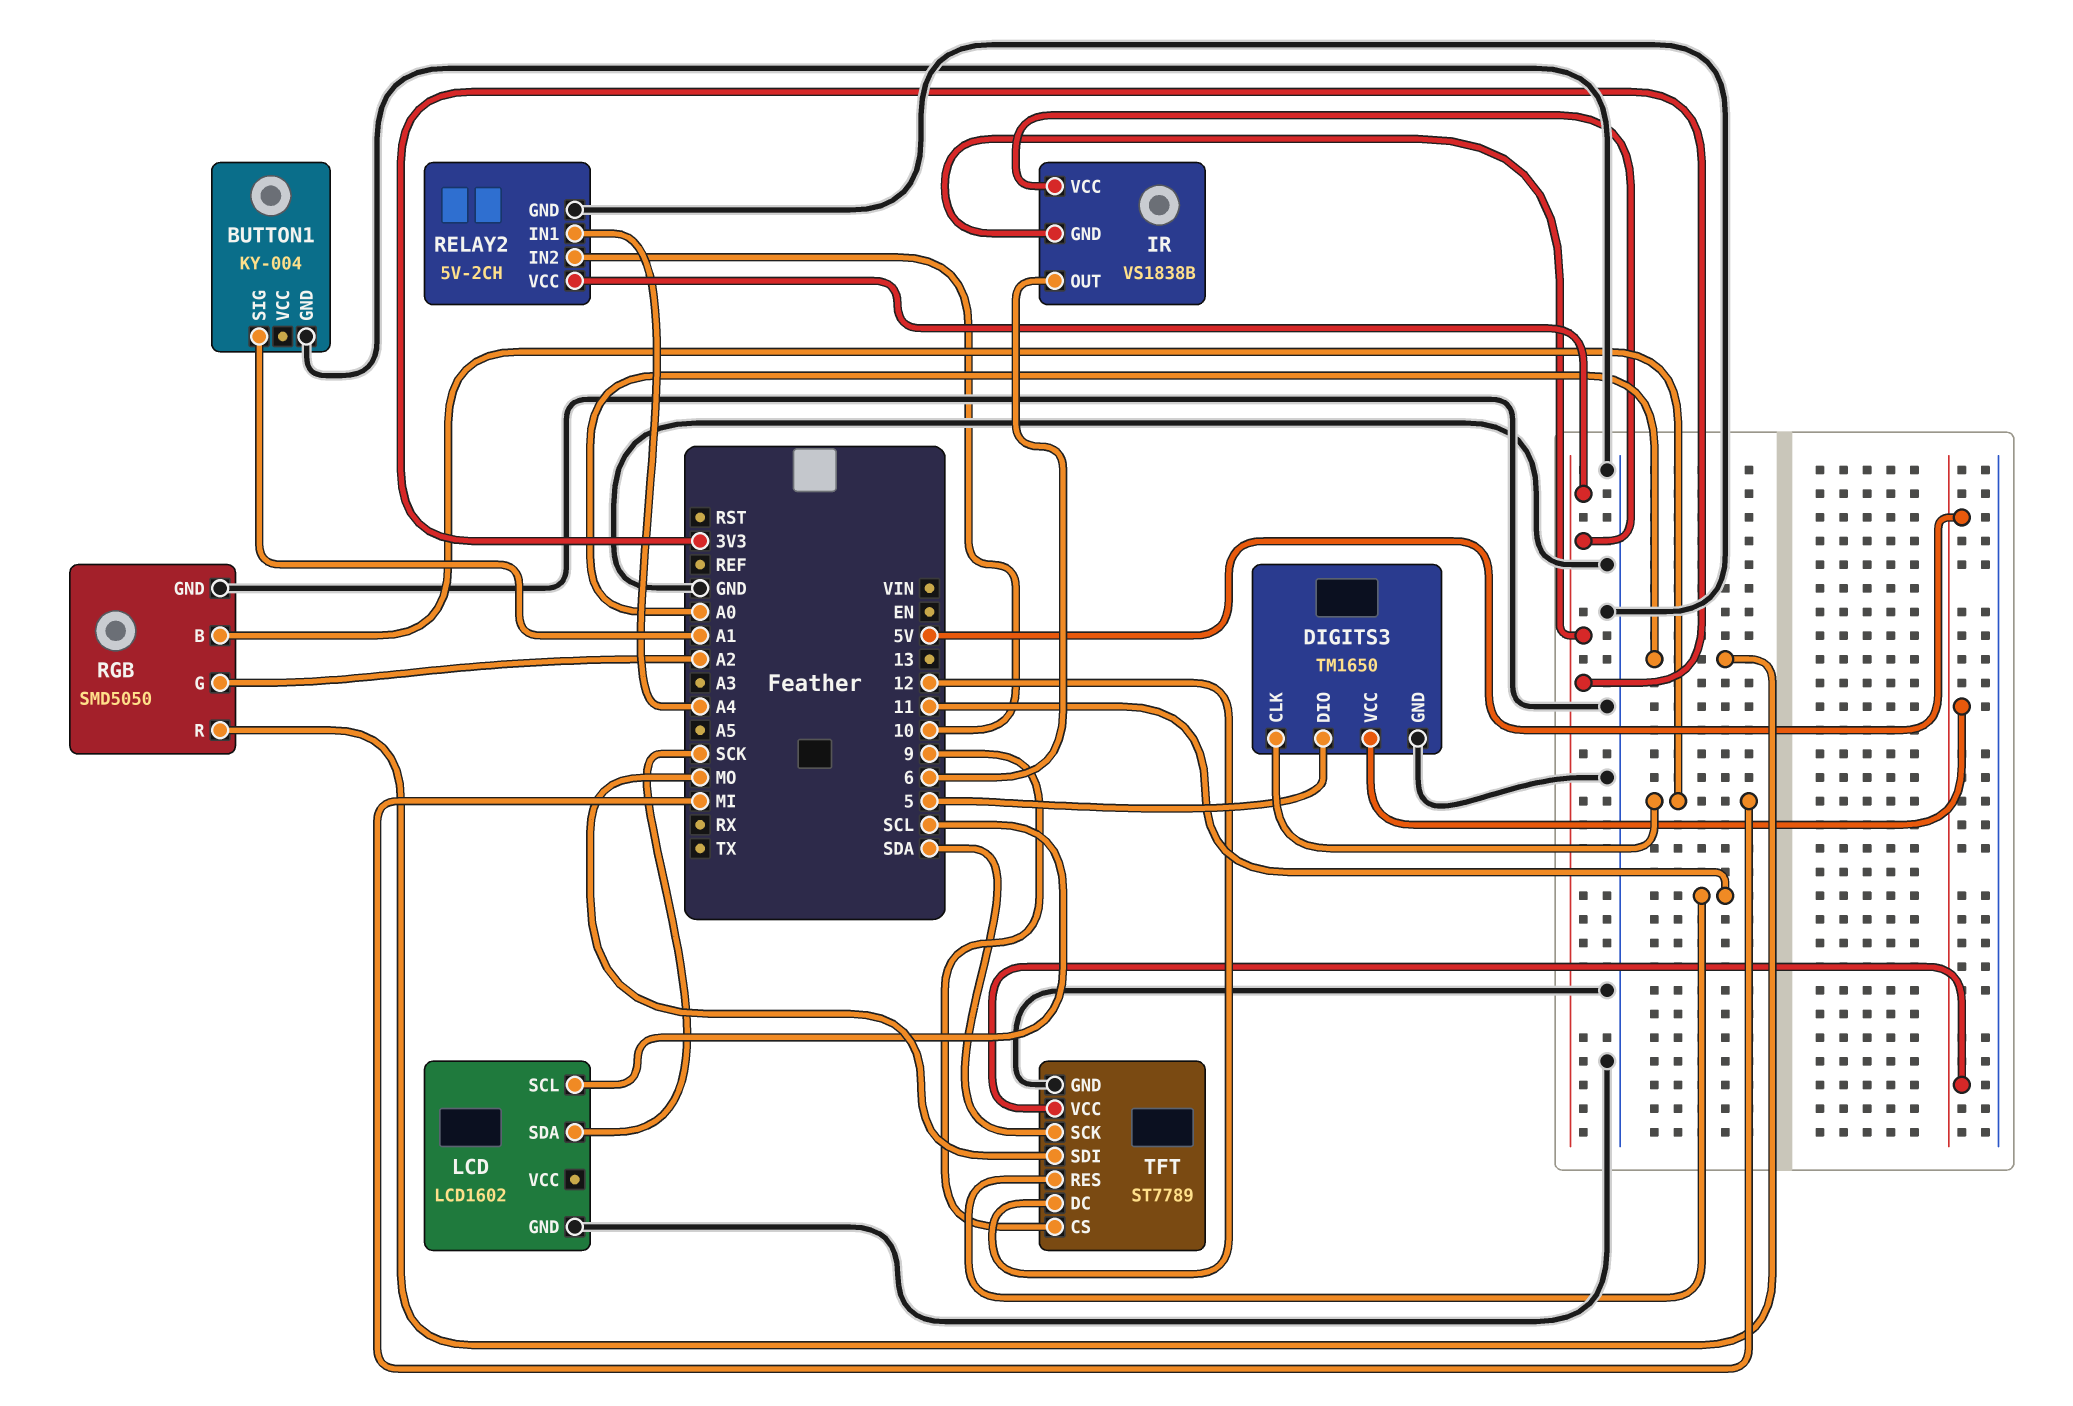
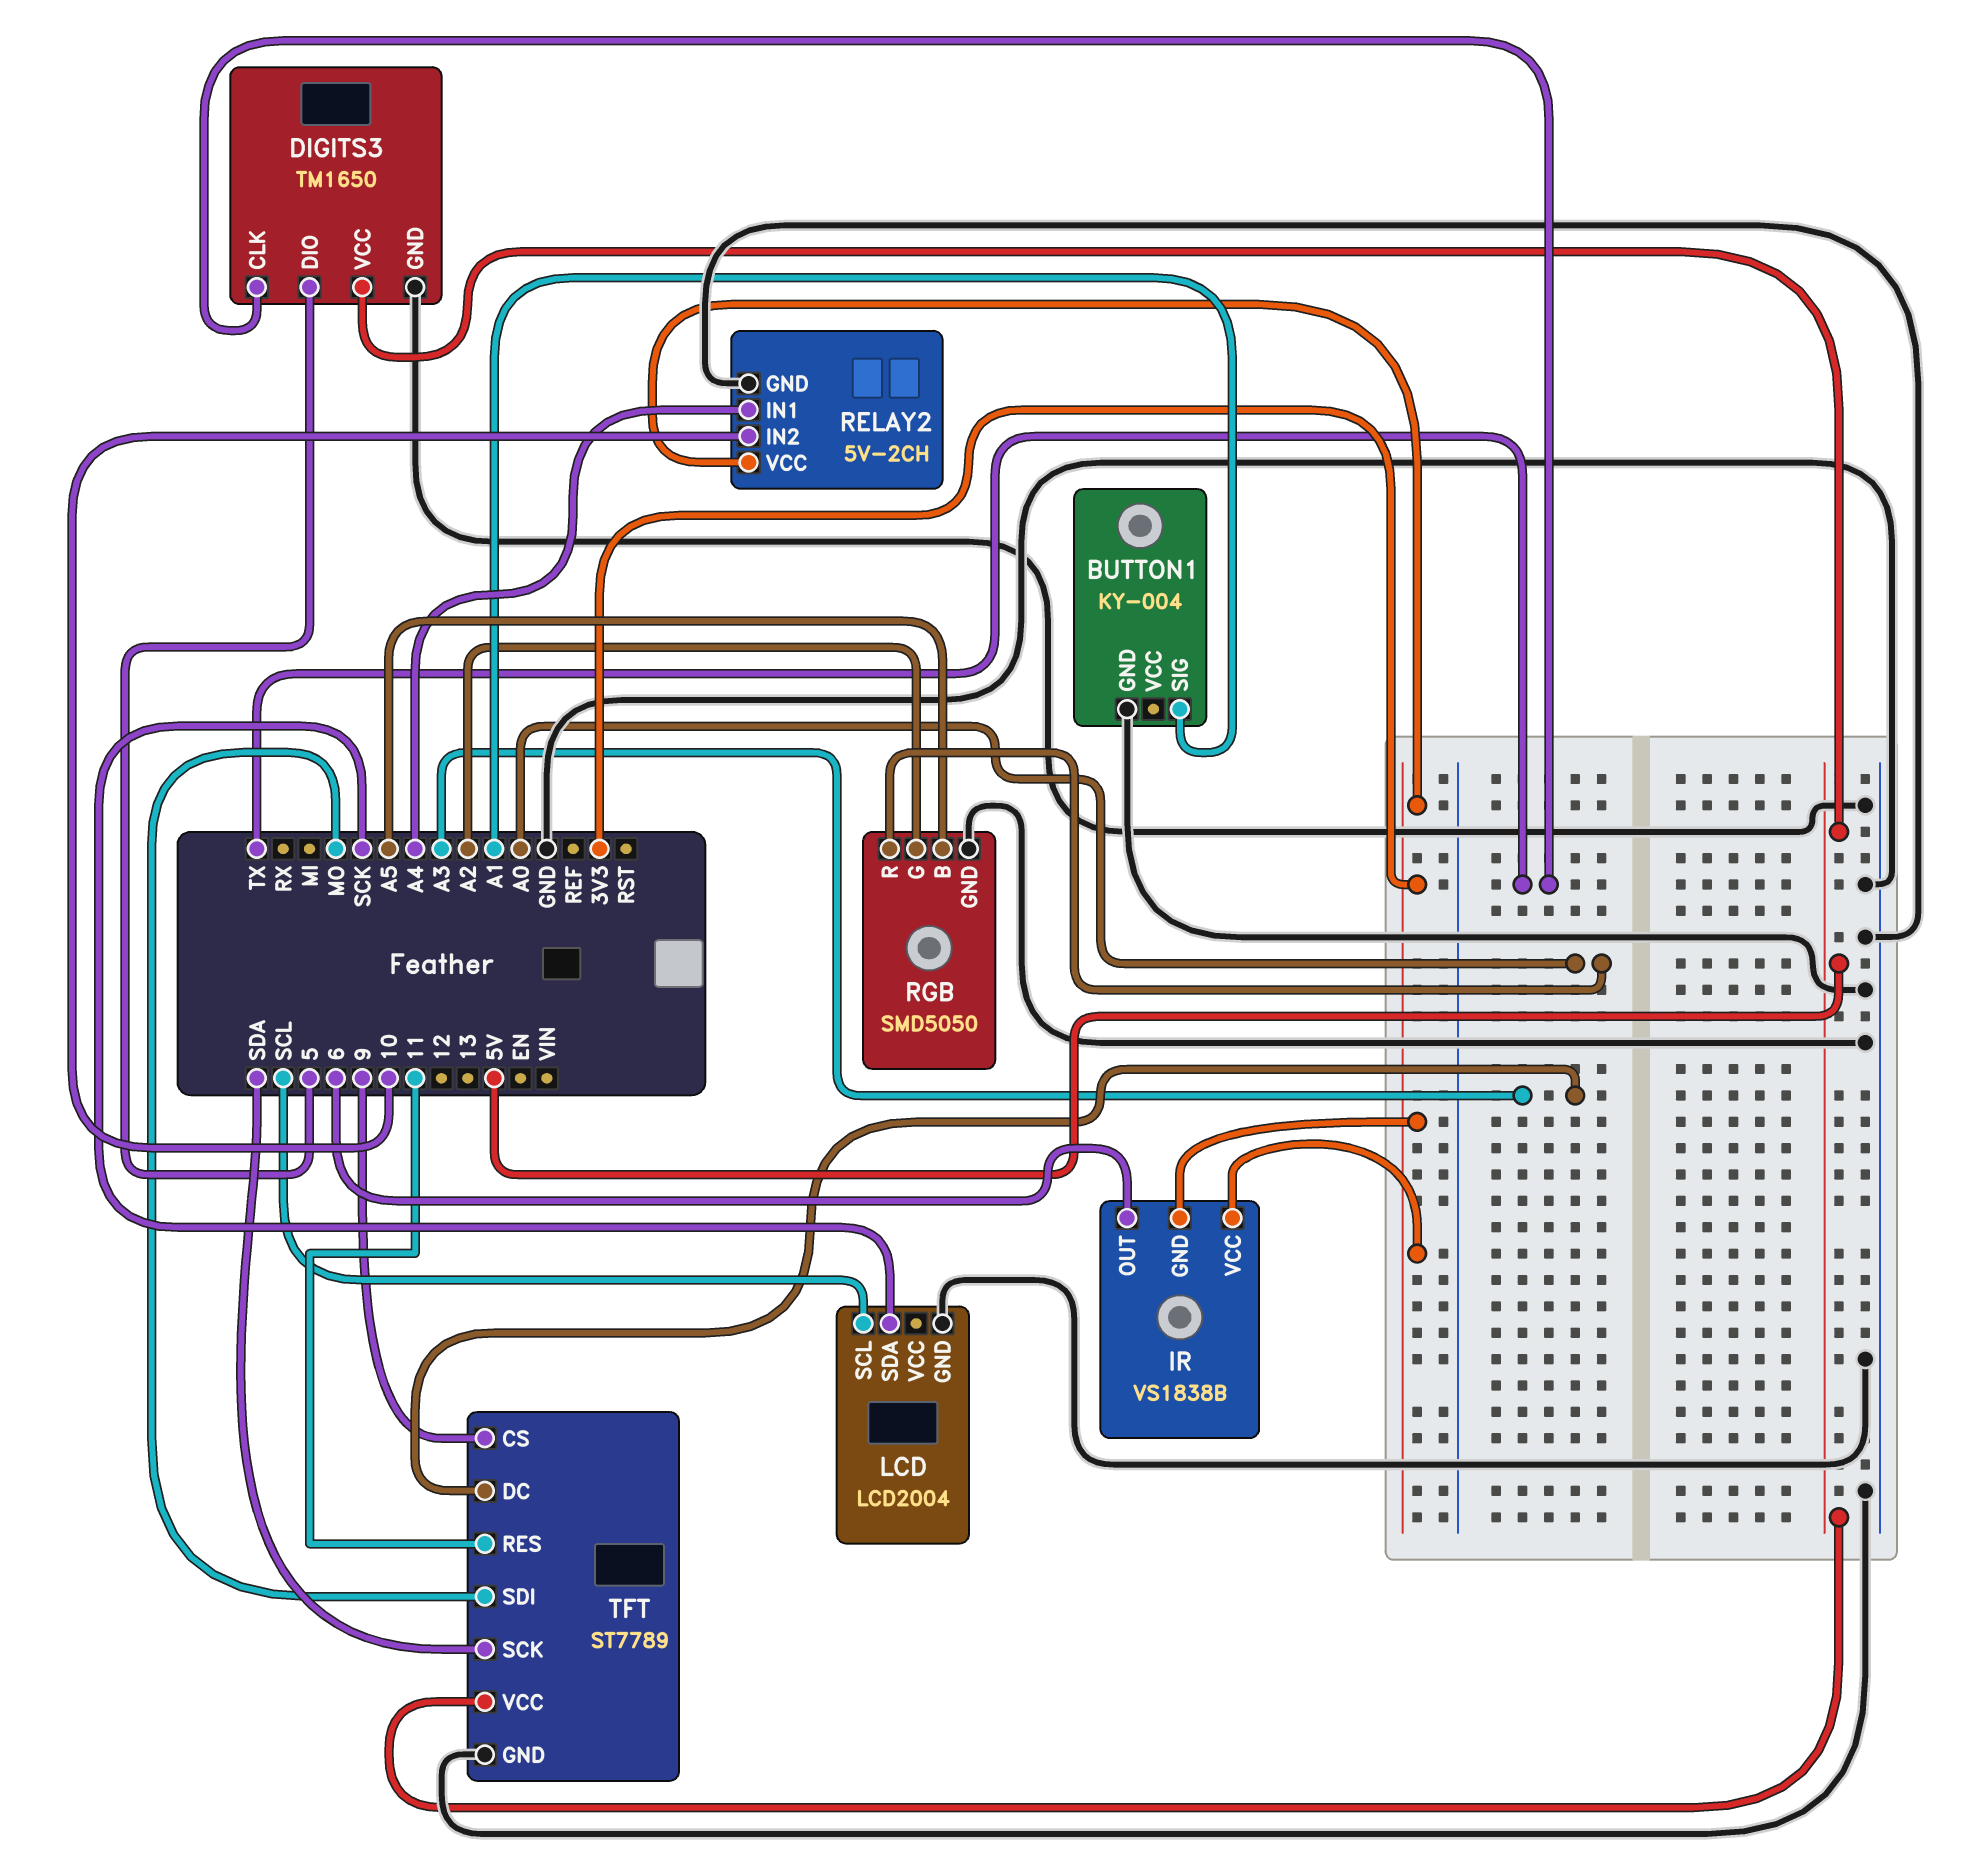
DIGITS3 pin CLK: MI -> TX
LCD: LCD1602 -> LCD2004
RGB pin B: MI -> A5
TFT pin DC: 12 -> A3

